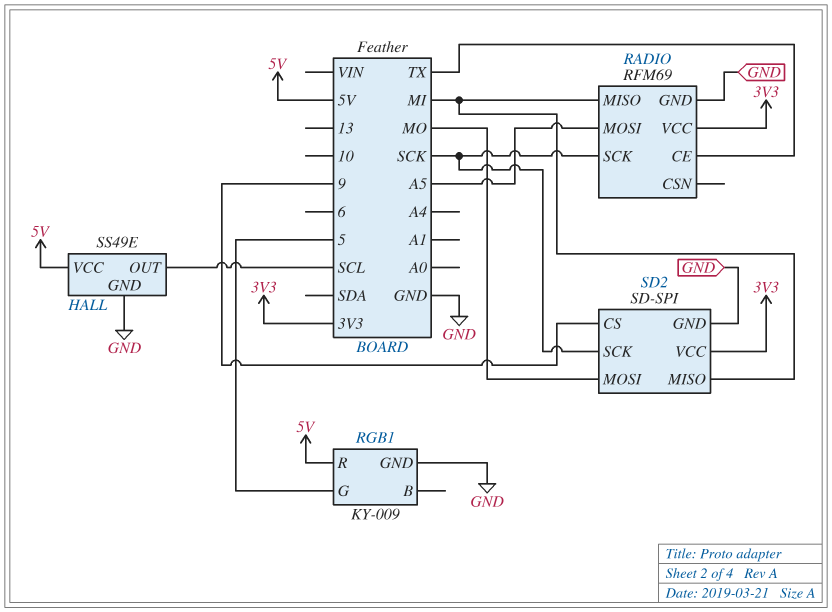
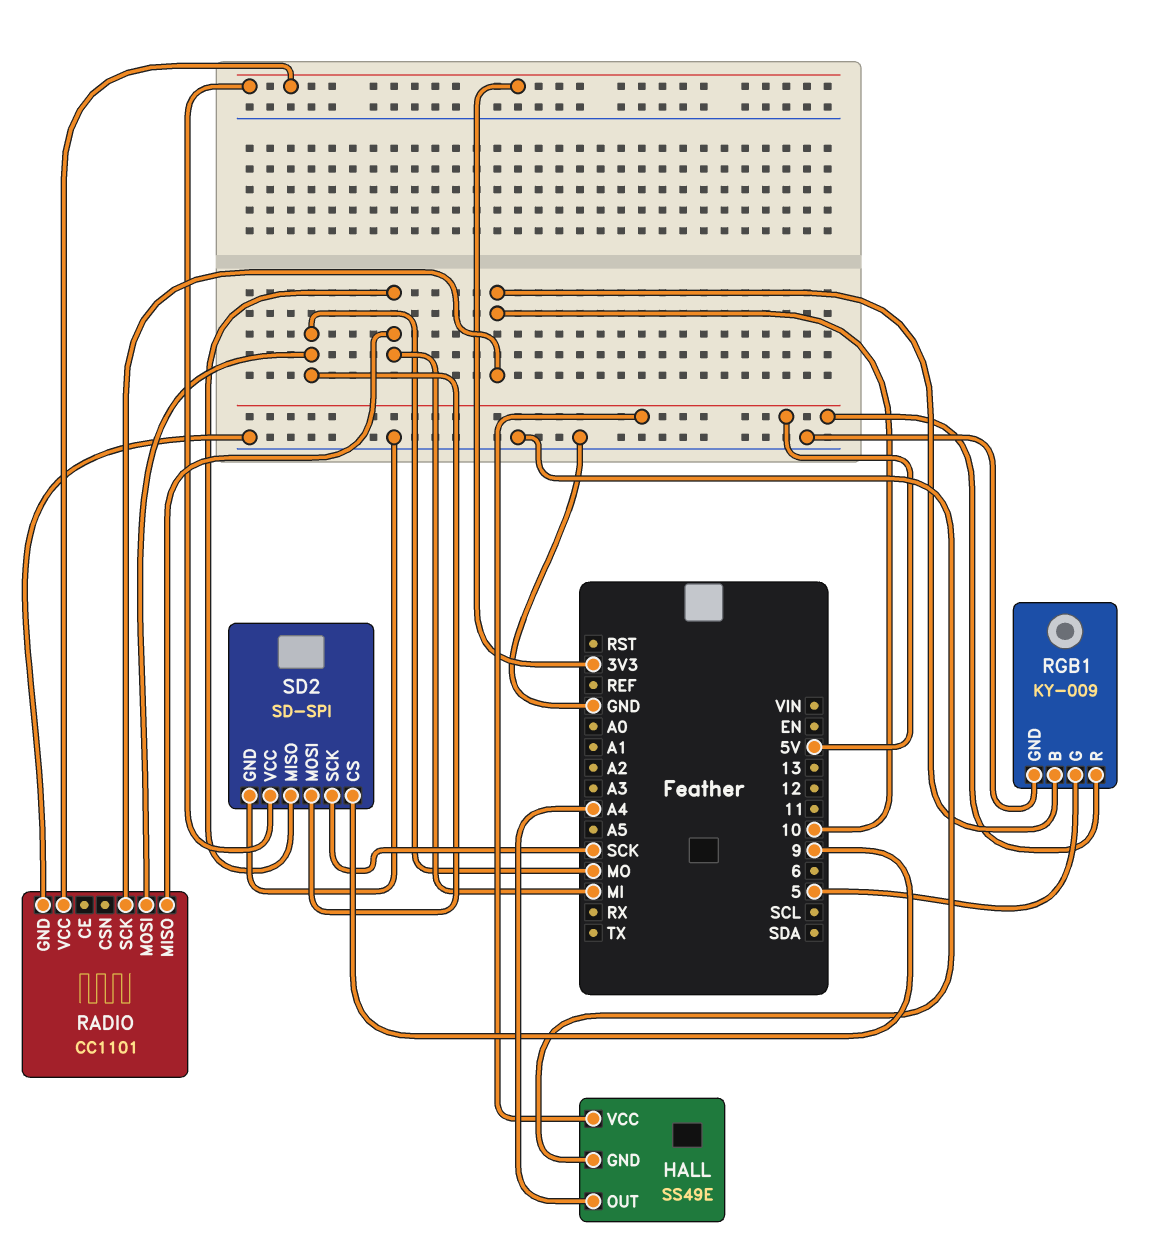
HALL pin OUT: SCL -> A4
RADIO: RFM69 -> CC1101
RADIO pin CE: TX -> none
RADIO pin MOSI: A5 -> MO
RADIO pin SCK: SCK -> 10
RGB1 pin B: none -> 10

